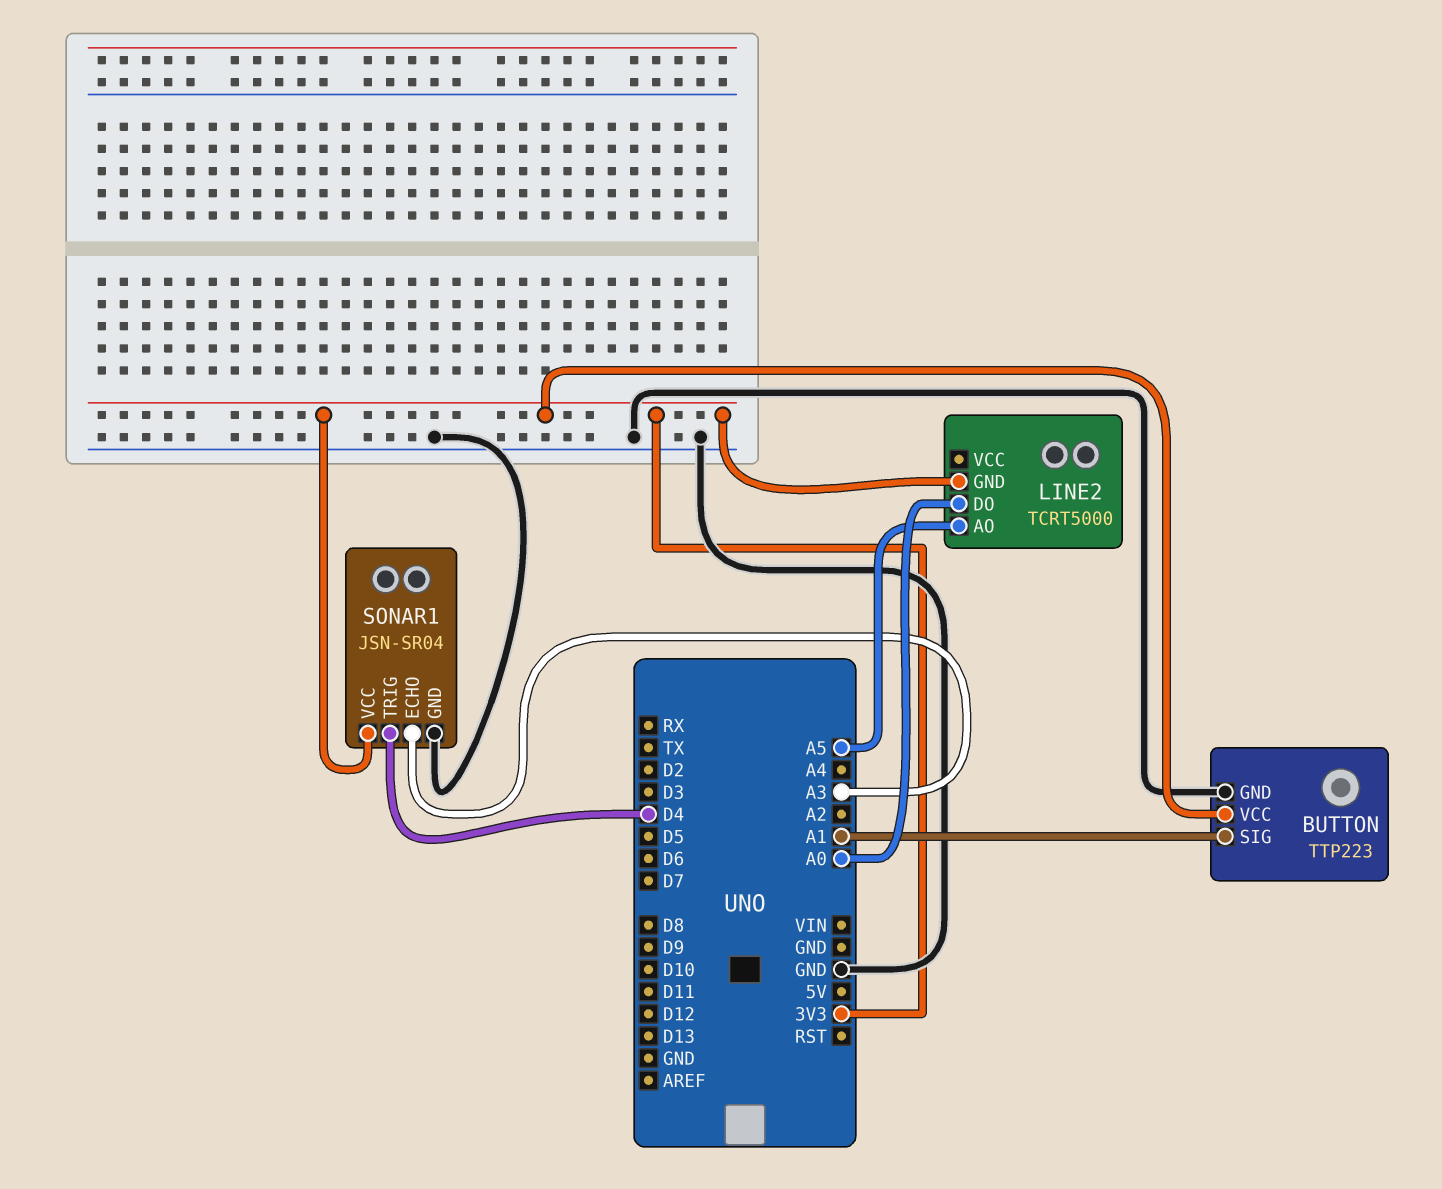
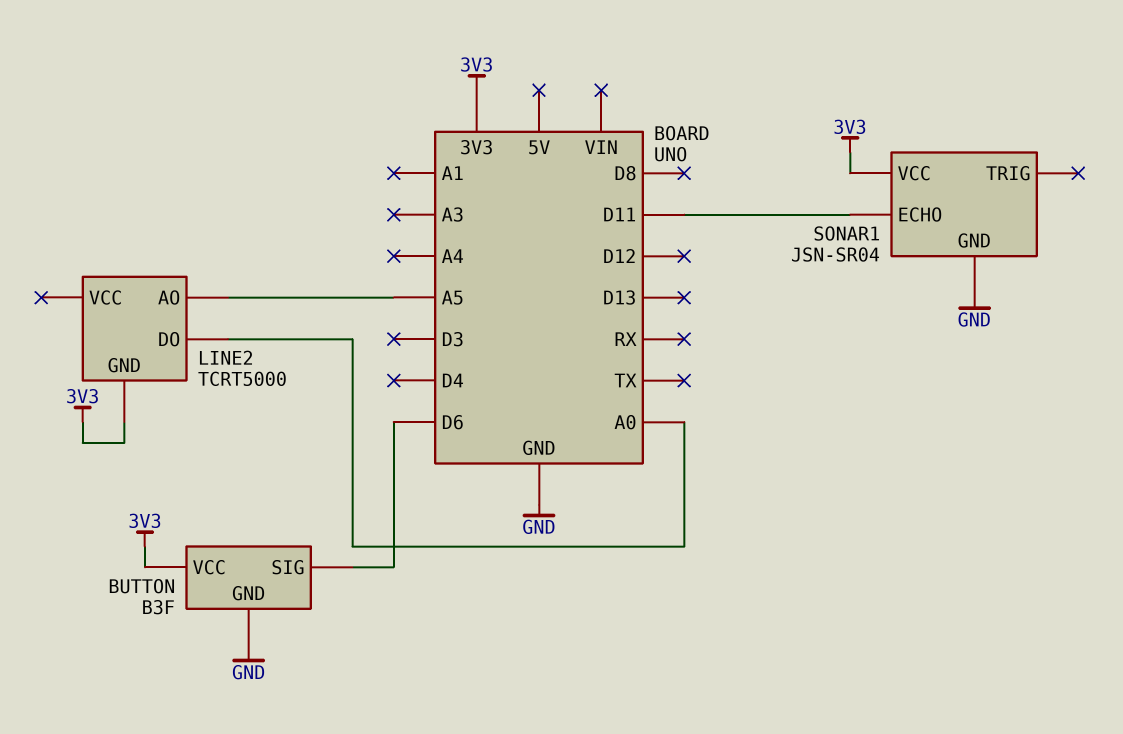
BUTTON: TTP223 -> B3F
BUTTON pin SIG: A1 -> D6
SONAR1 pin ECHO: A3 -> D11
SONAR1 pin TRIG: D4 -> none

